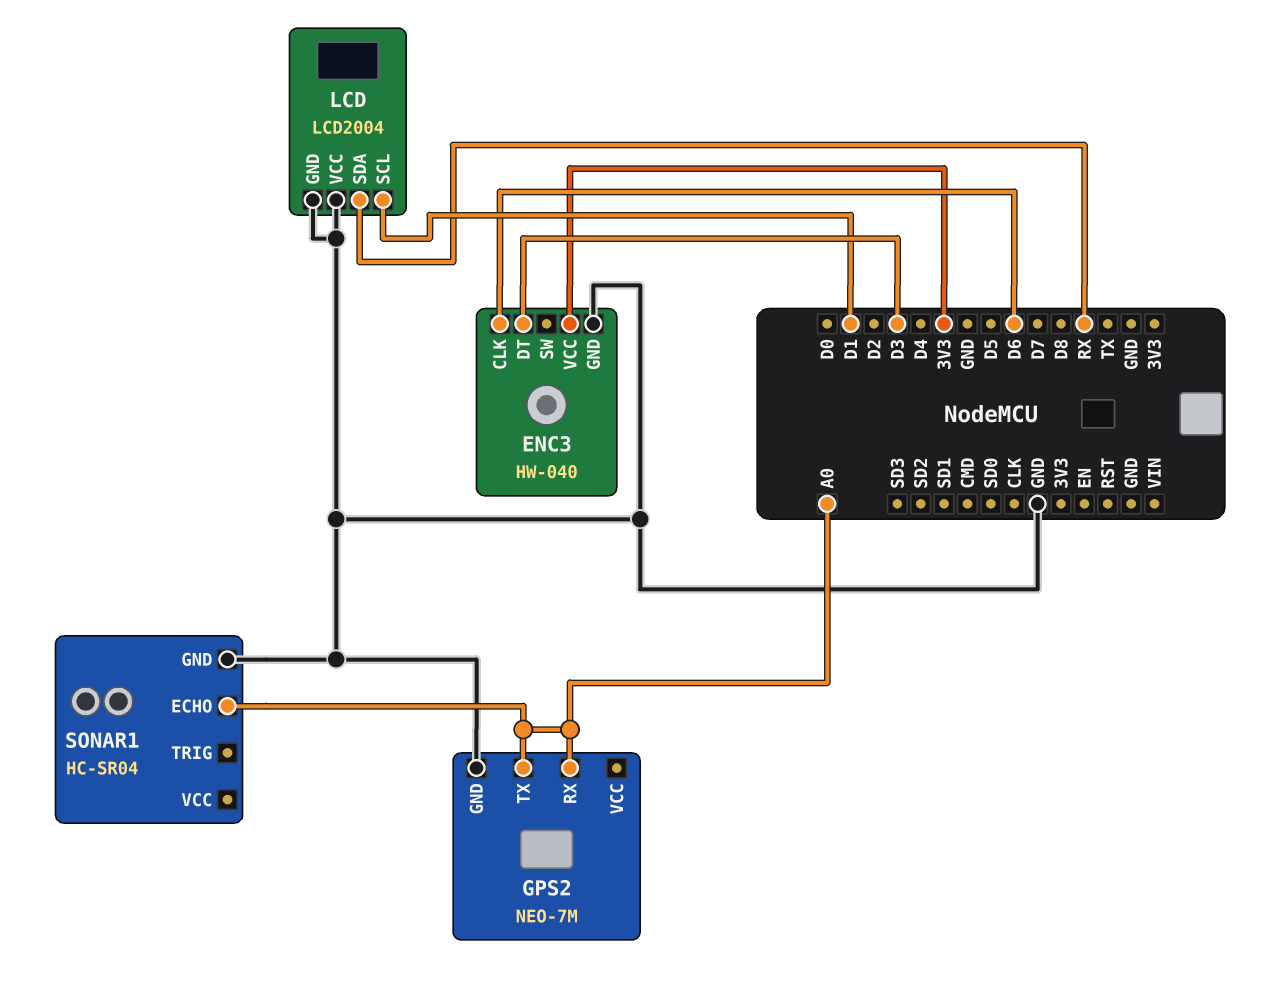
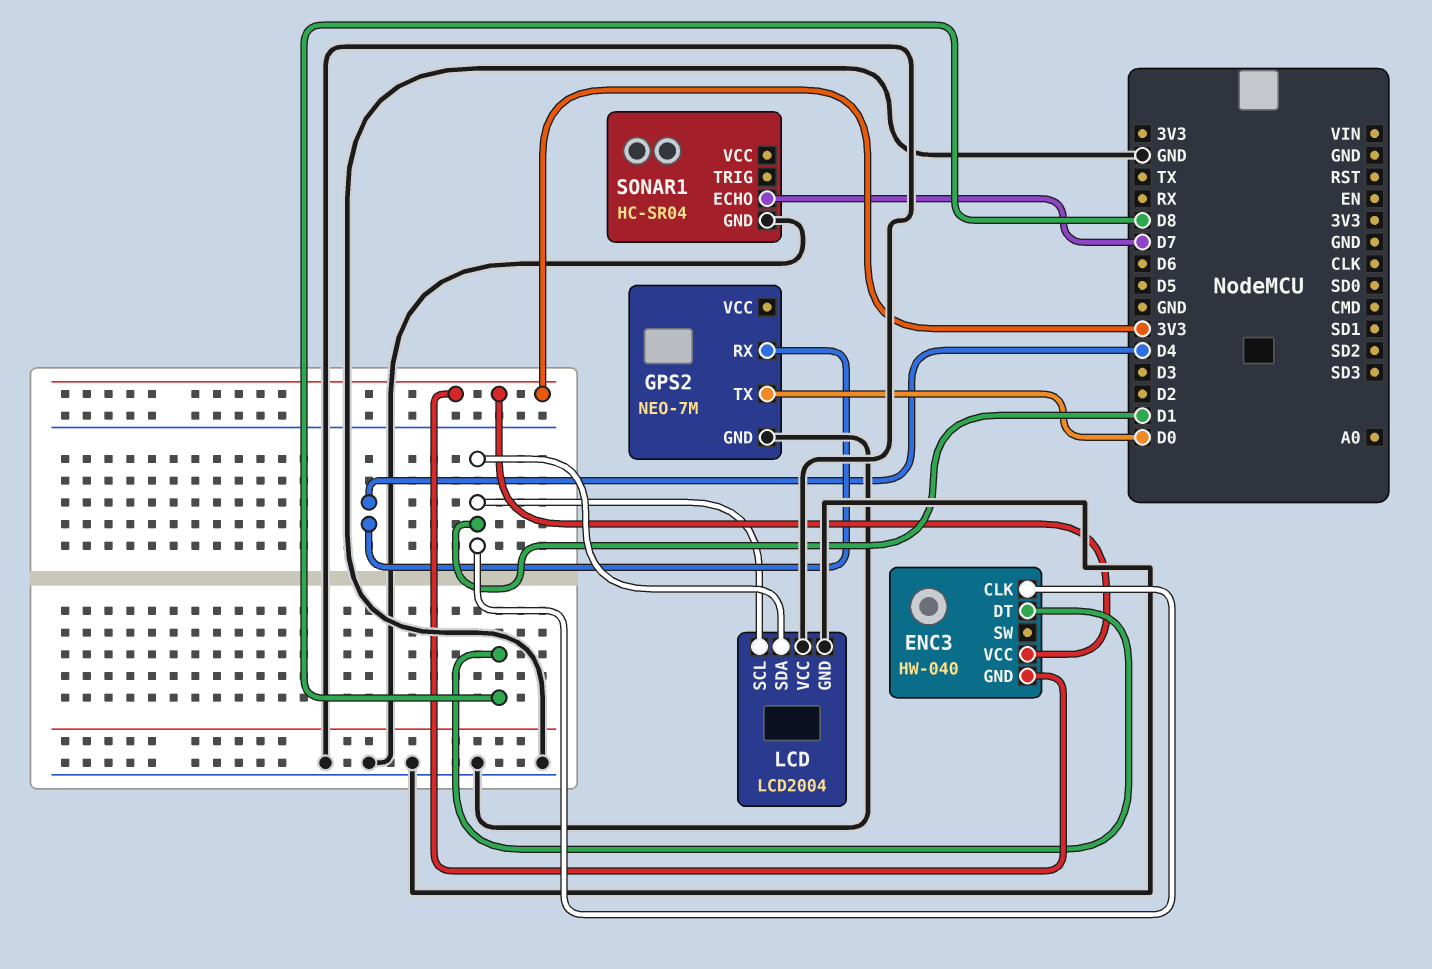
ENC3 pin CLK: D6 -> D1
ENC3 pin DT: D3 -> D8
ENC3 pin GND: GND -> 3V3
GPS2 pin RX: A0 -> D4
GPS2 pin TX: A0 -> D0
LCD pin SDA: RX -> D1
SONAR1 pin ECHO: A0 -> D7

